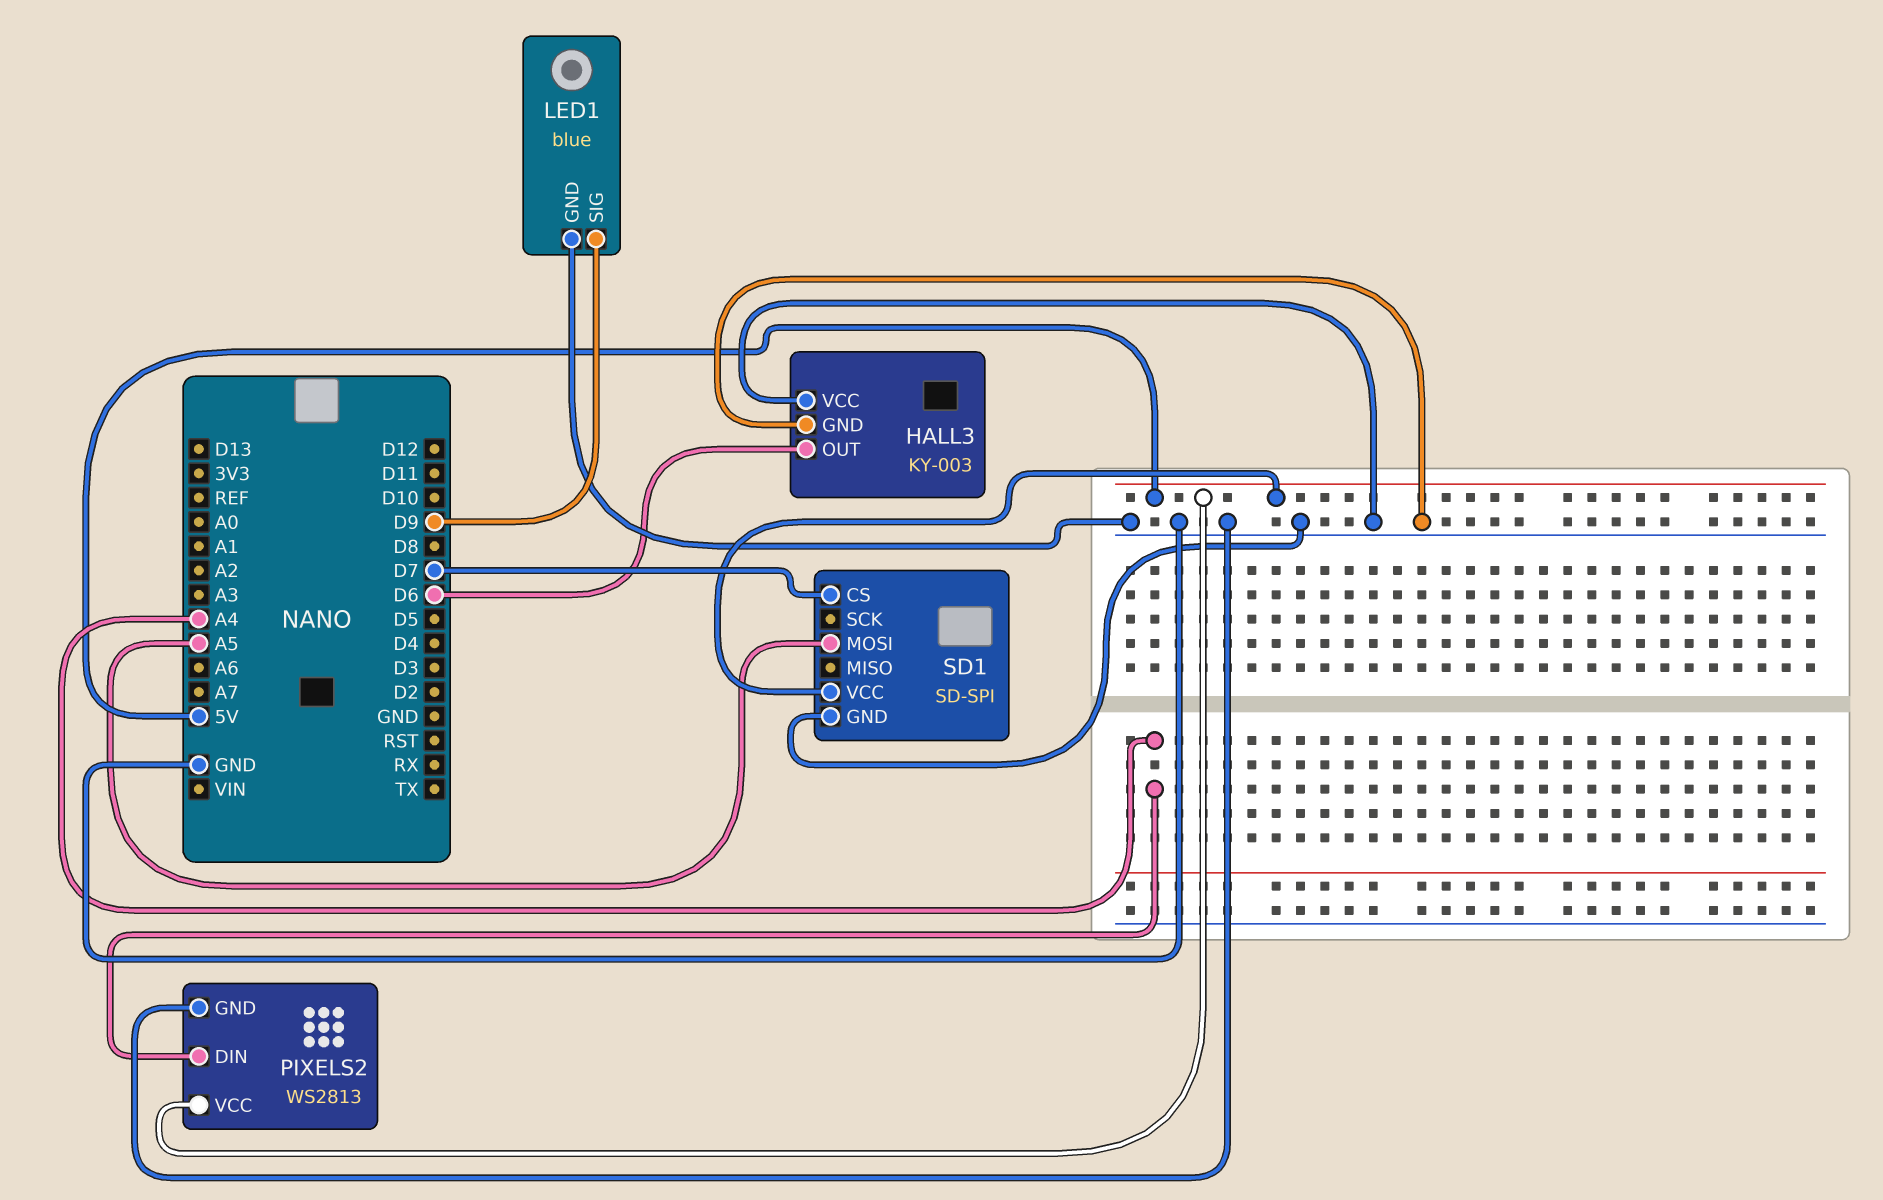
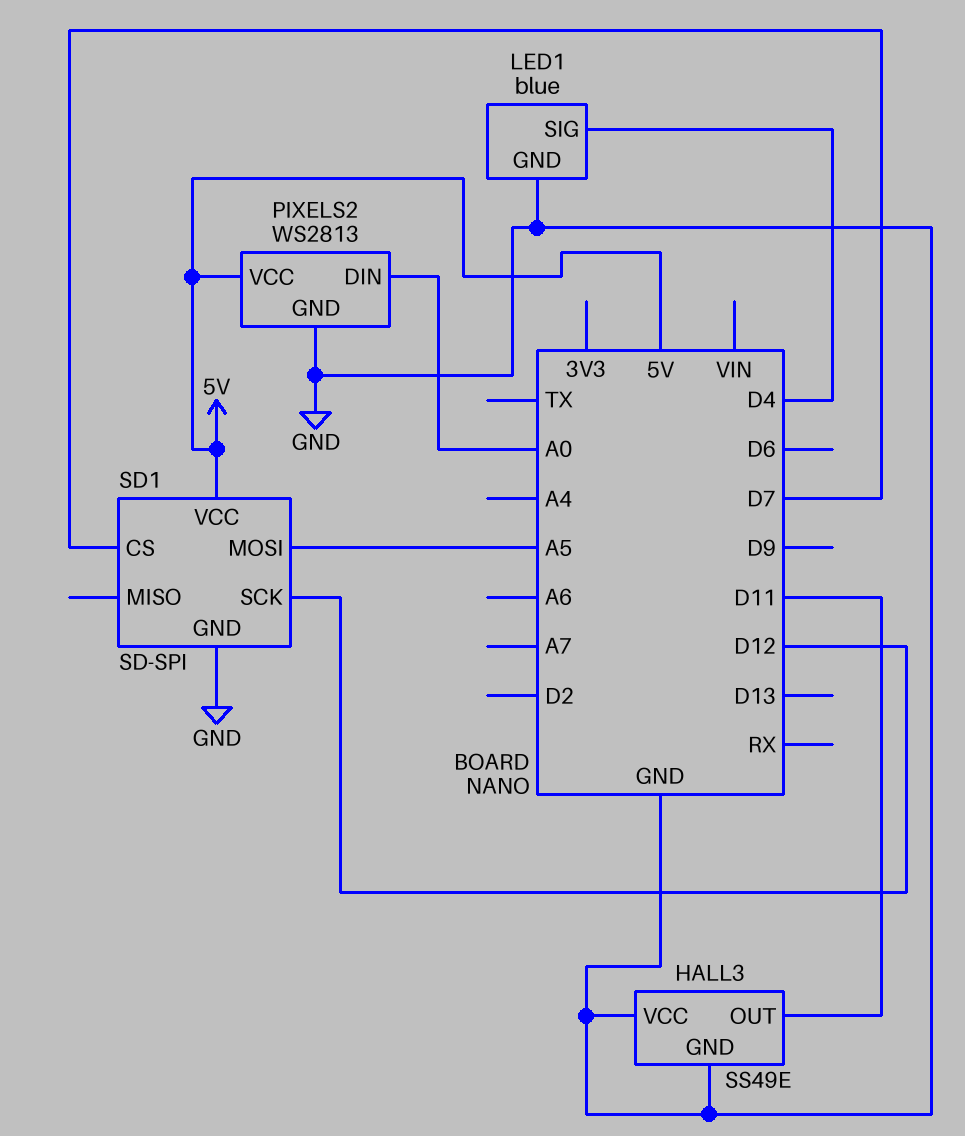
HALL3: KY-003 -> SS49E
HALL3 pin OUT: D6 -> D11
LED1 pin SIG: D9 -> D4
PIXELS2 pin DIN: A4 -> A0
SD1 pin SCK: none -> D12

